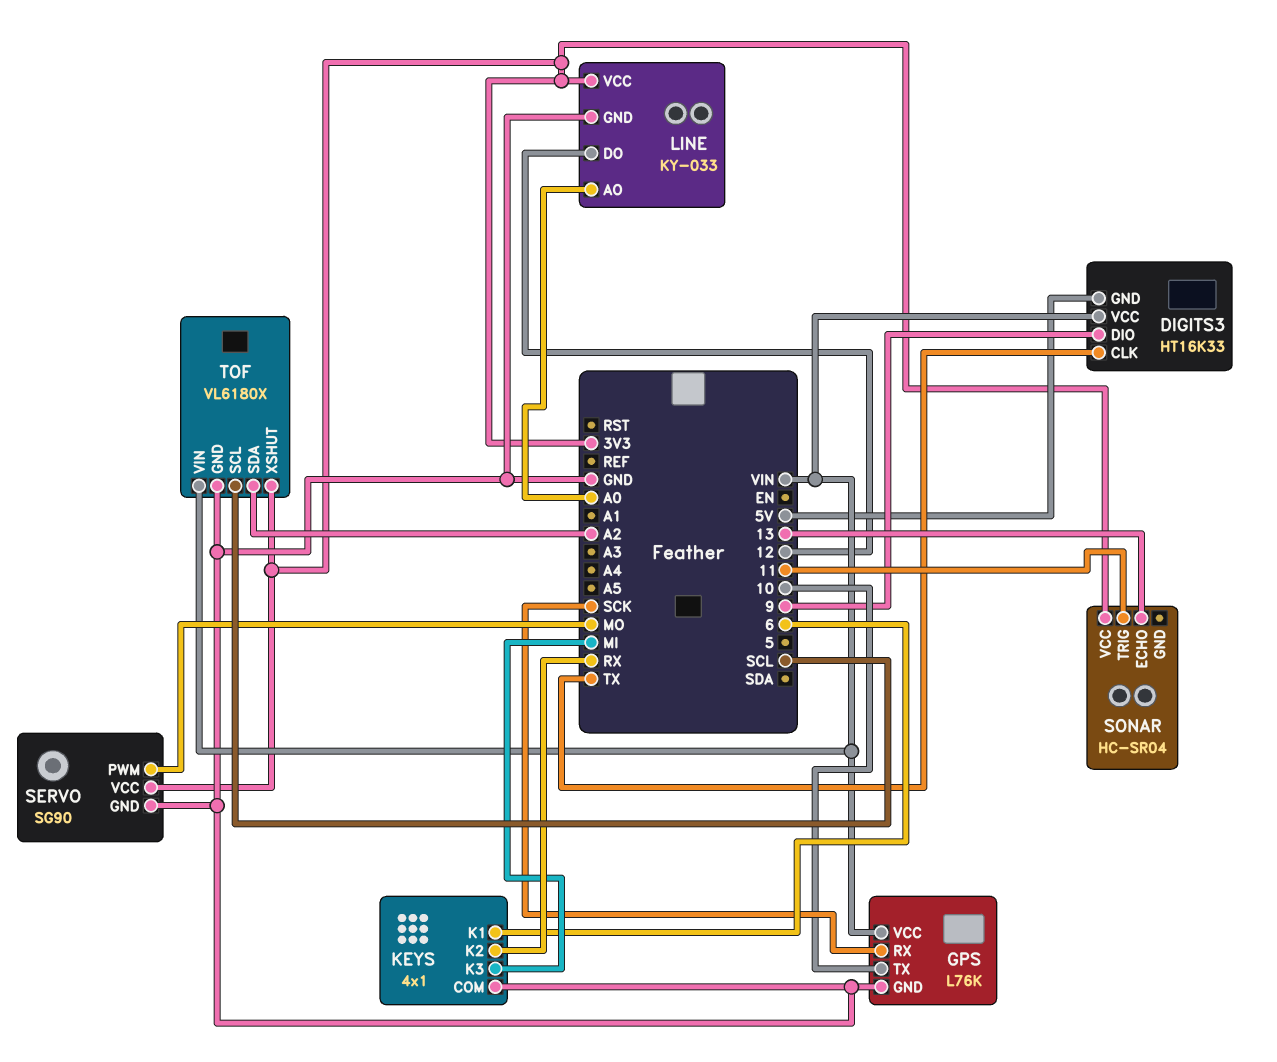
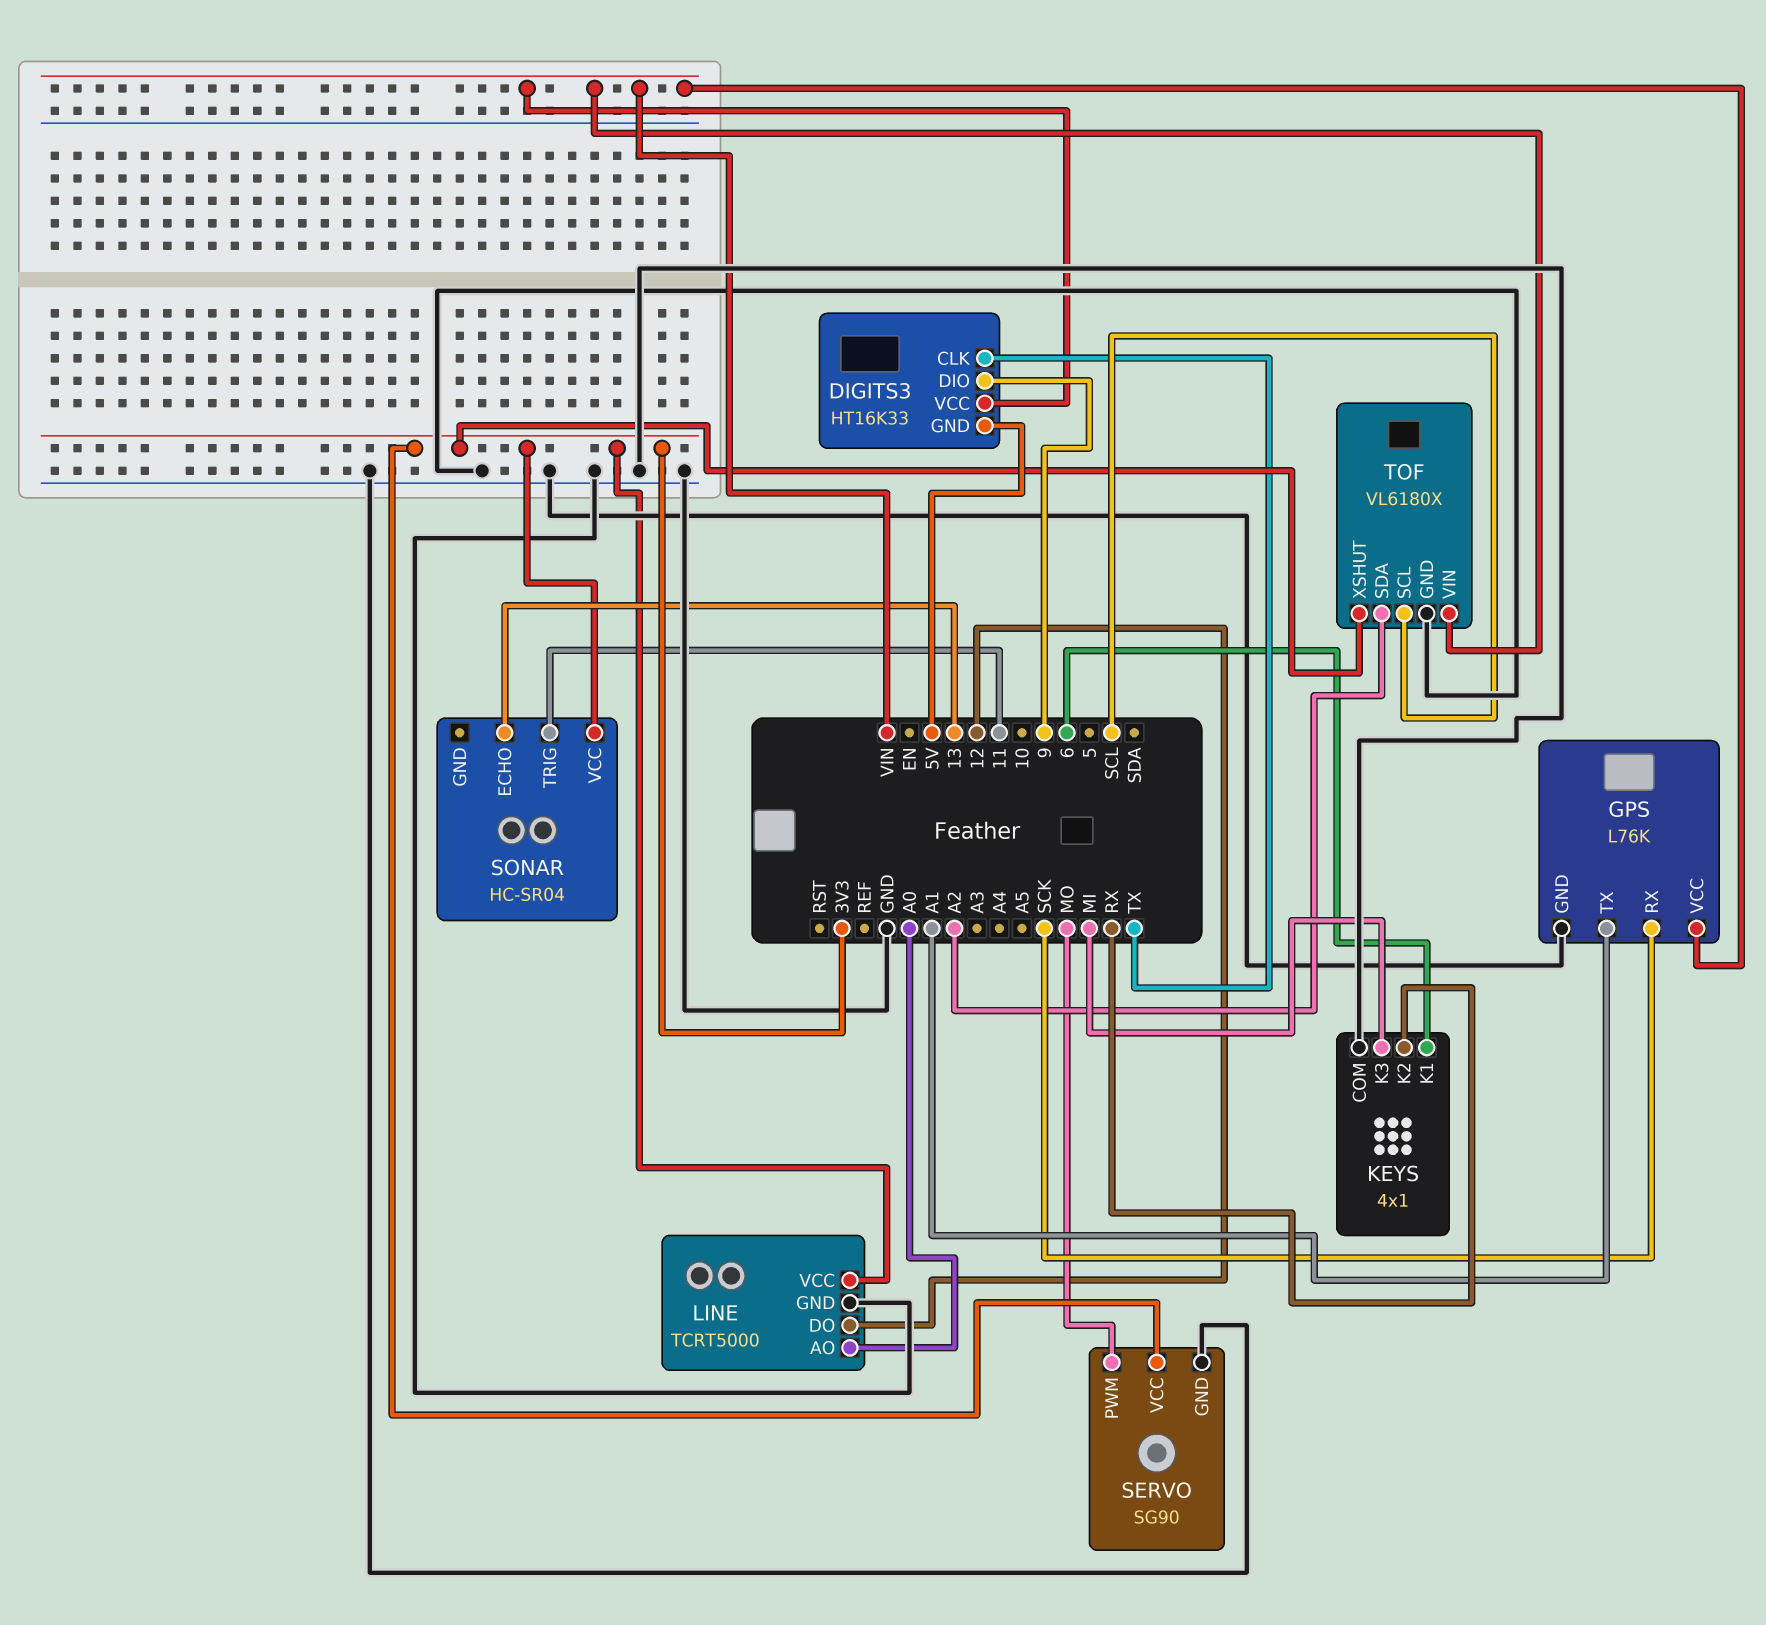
GPS pin TX: 10 -> A1
LINE: KY-033 -> TCRT5000

